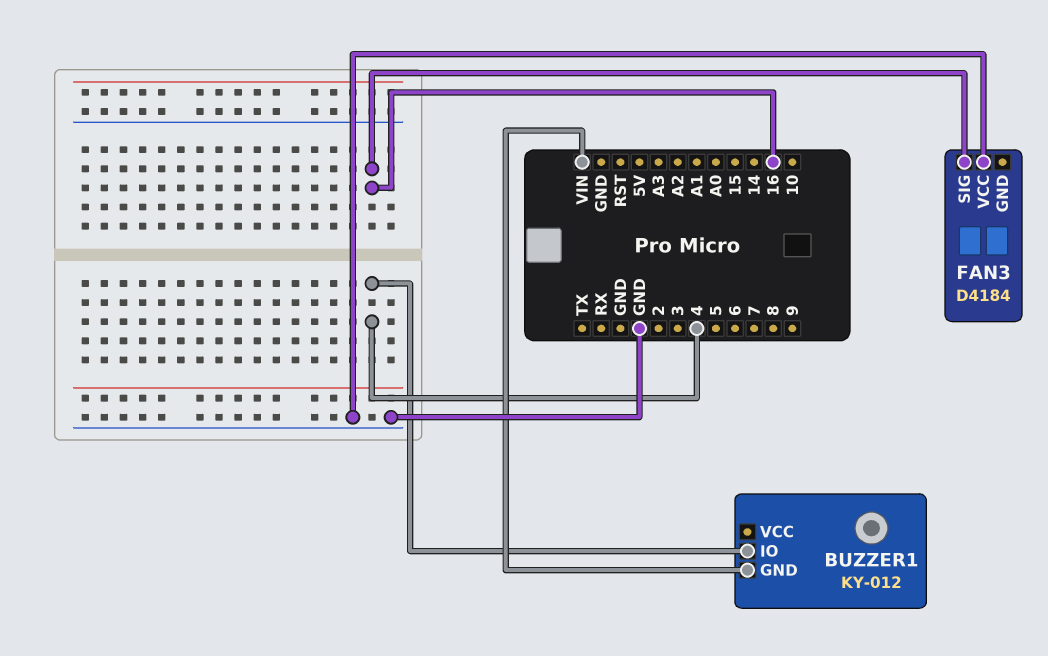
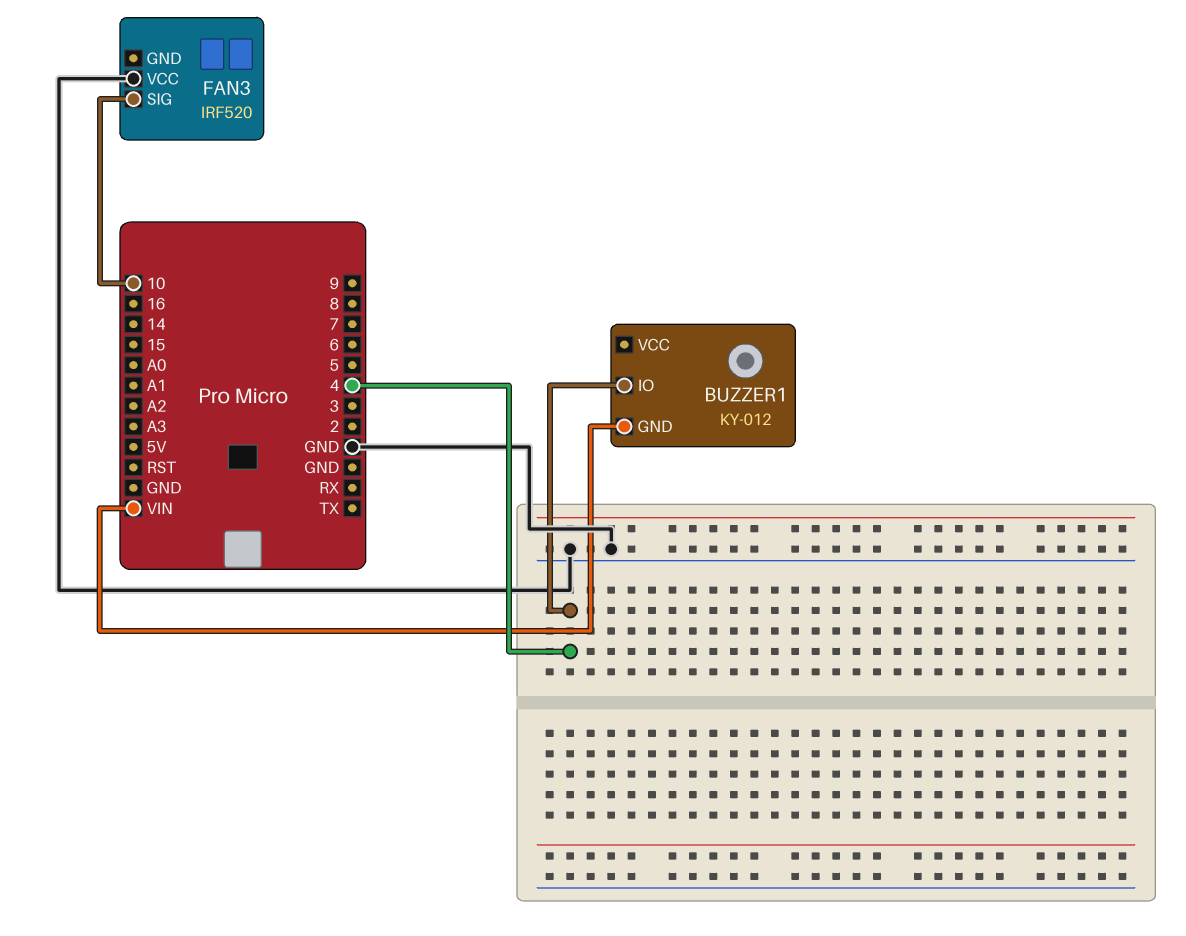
FAN3: D4184 -> IRF520
FAN3 pin SIG: 16 -> 10

